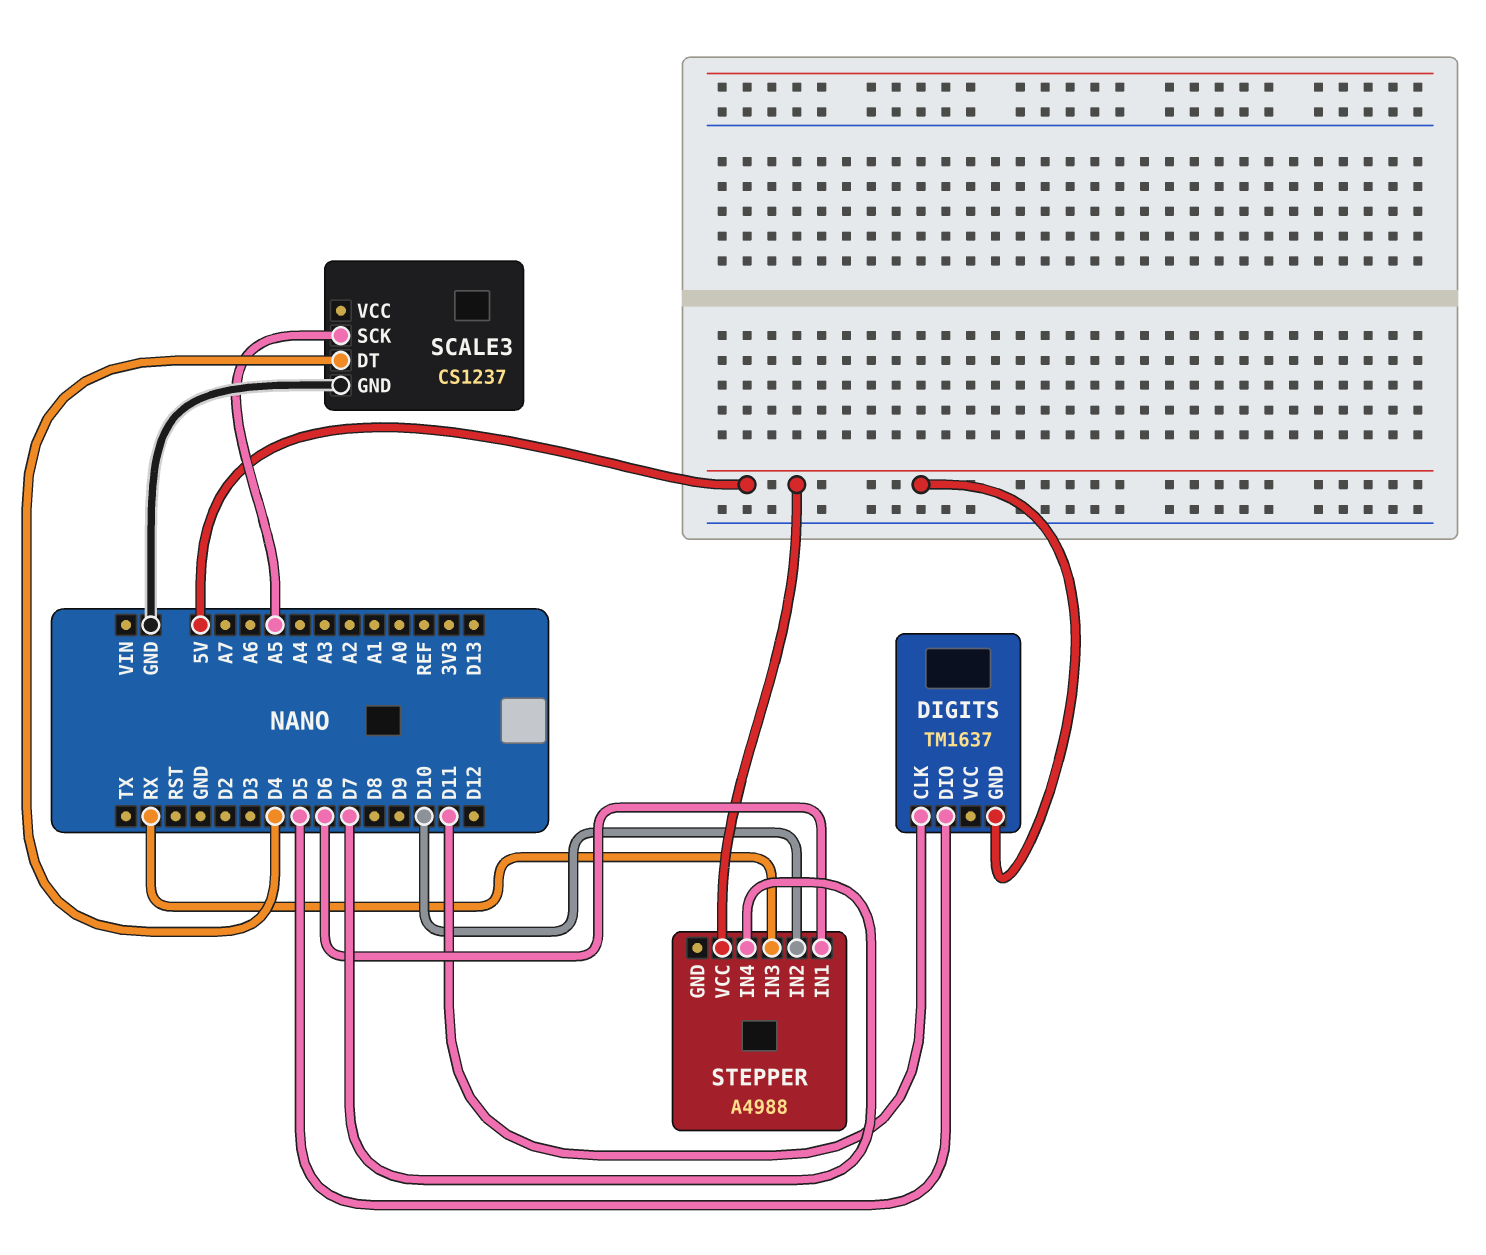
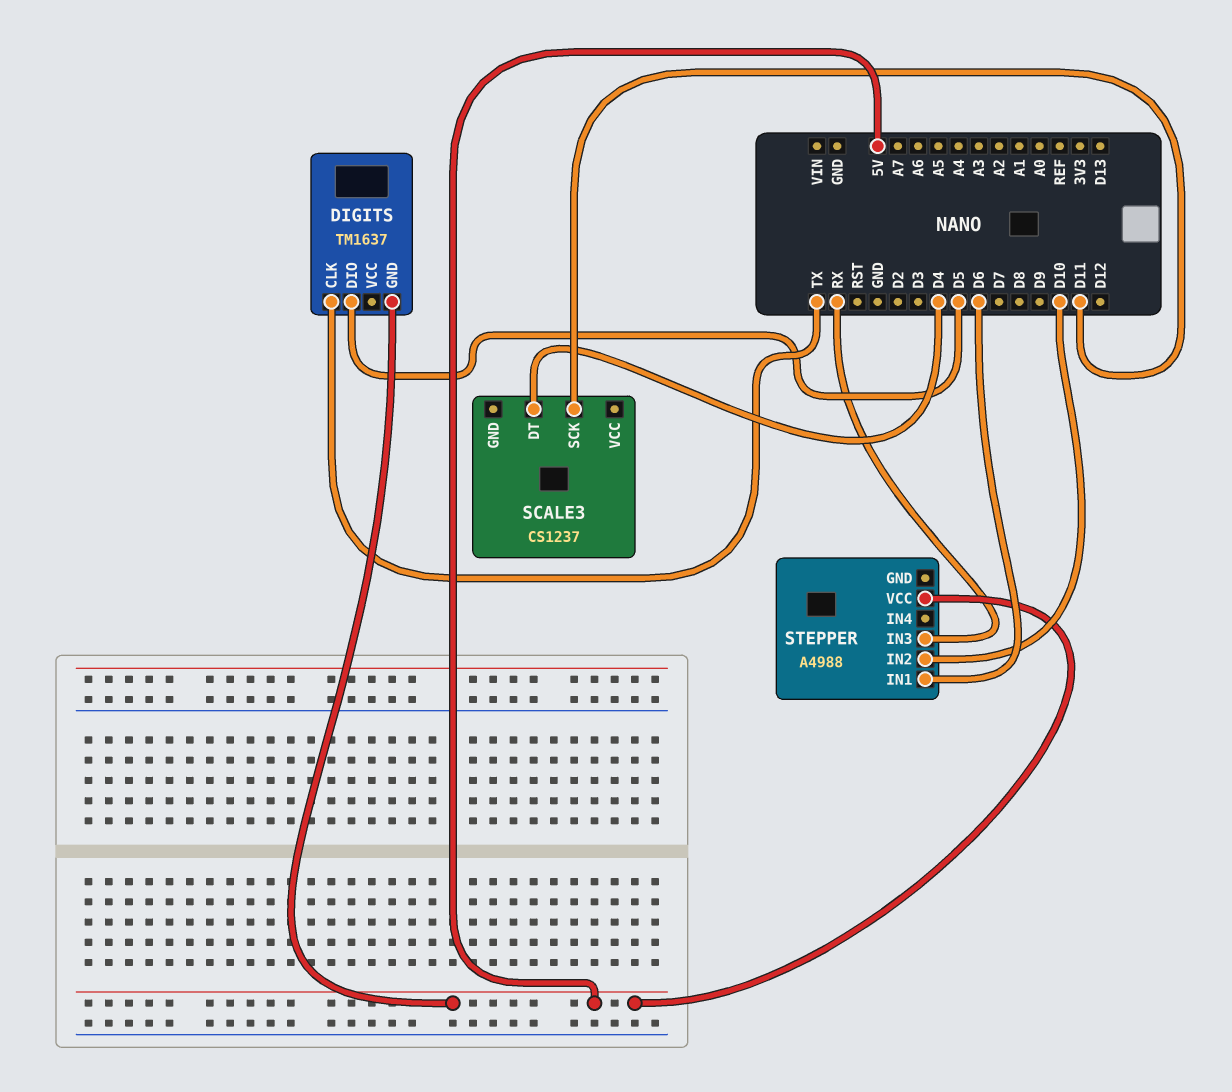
DIGITS pin CLK: D11 -> TX
SCALE3 pin GND: GND -> none
SCALE3 pin SCK: A5 -> D11
STEPPER pin IN4: D7 -> none

